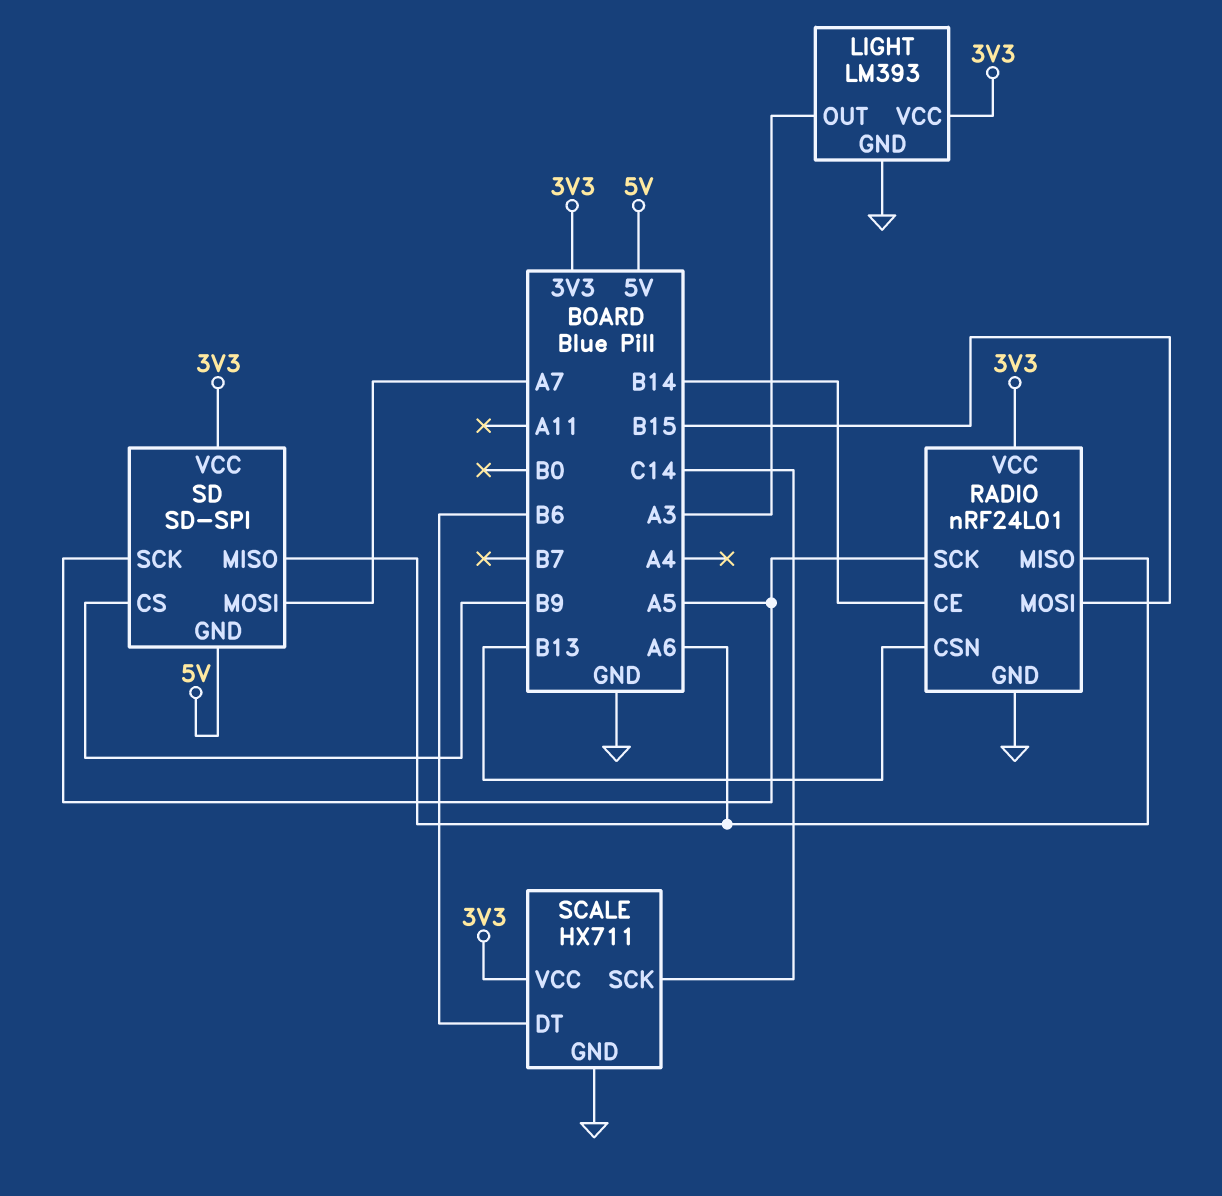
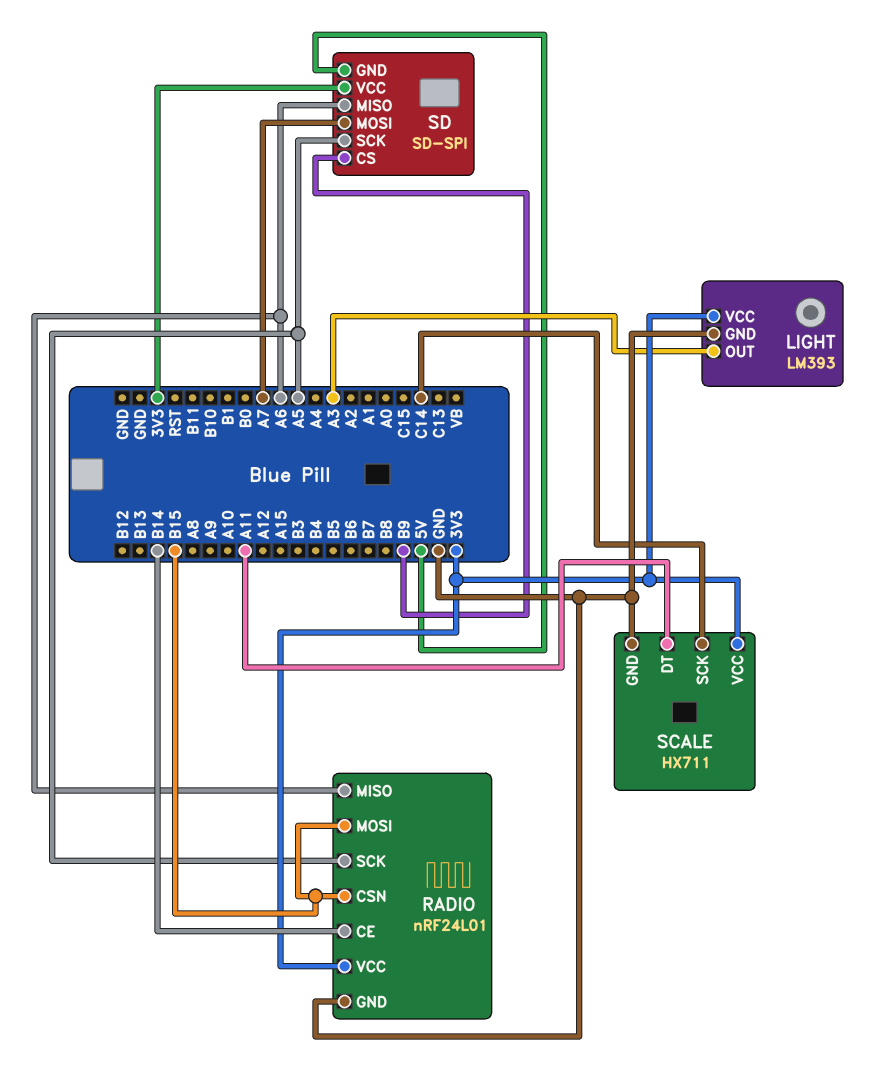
RADIO pin CSN: B13 -> B15
SCALE pin DT: B6 -> A11

